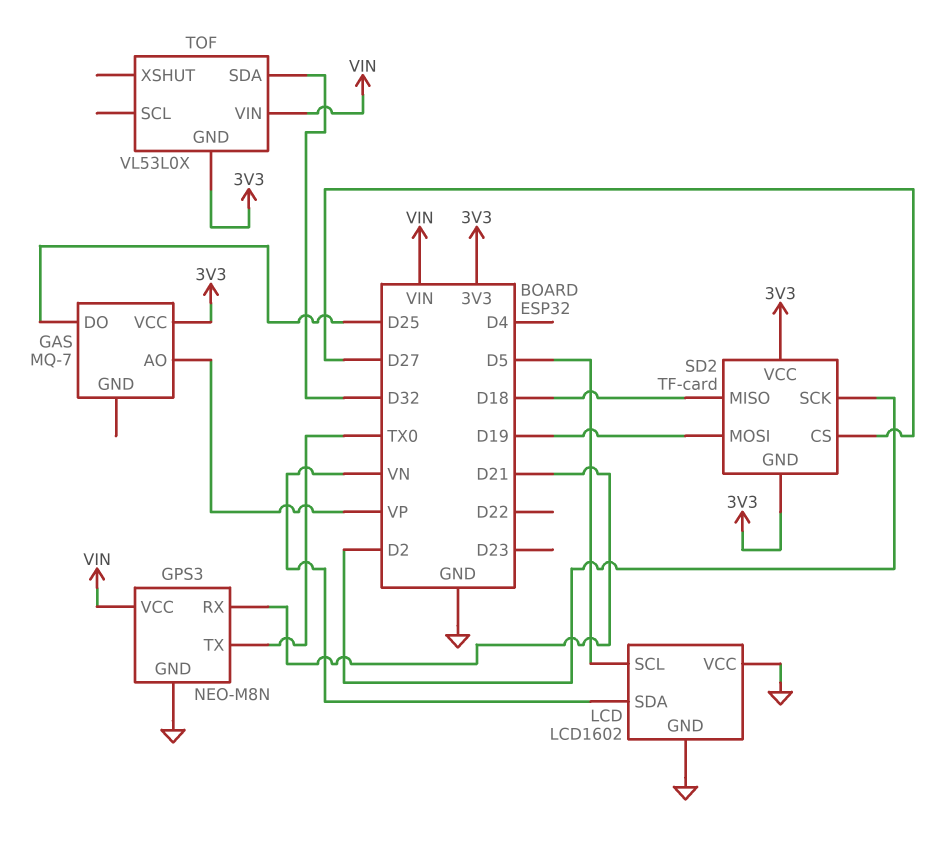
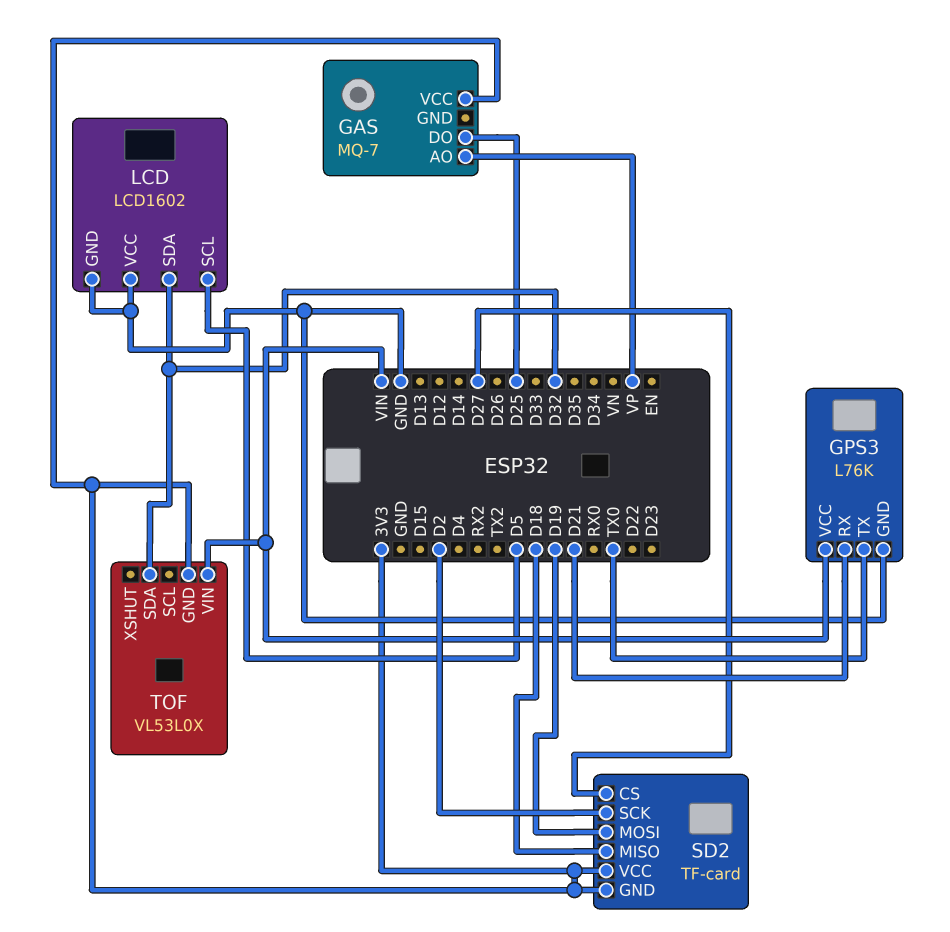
GPS3: NEO-M8N -> L76K
LCD pin SDA: VN -> D32

